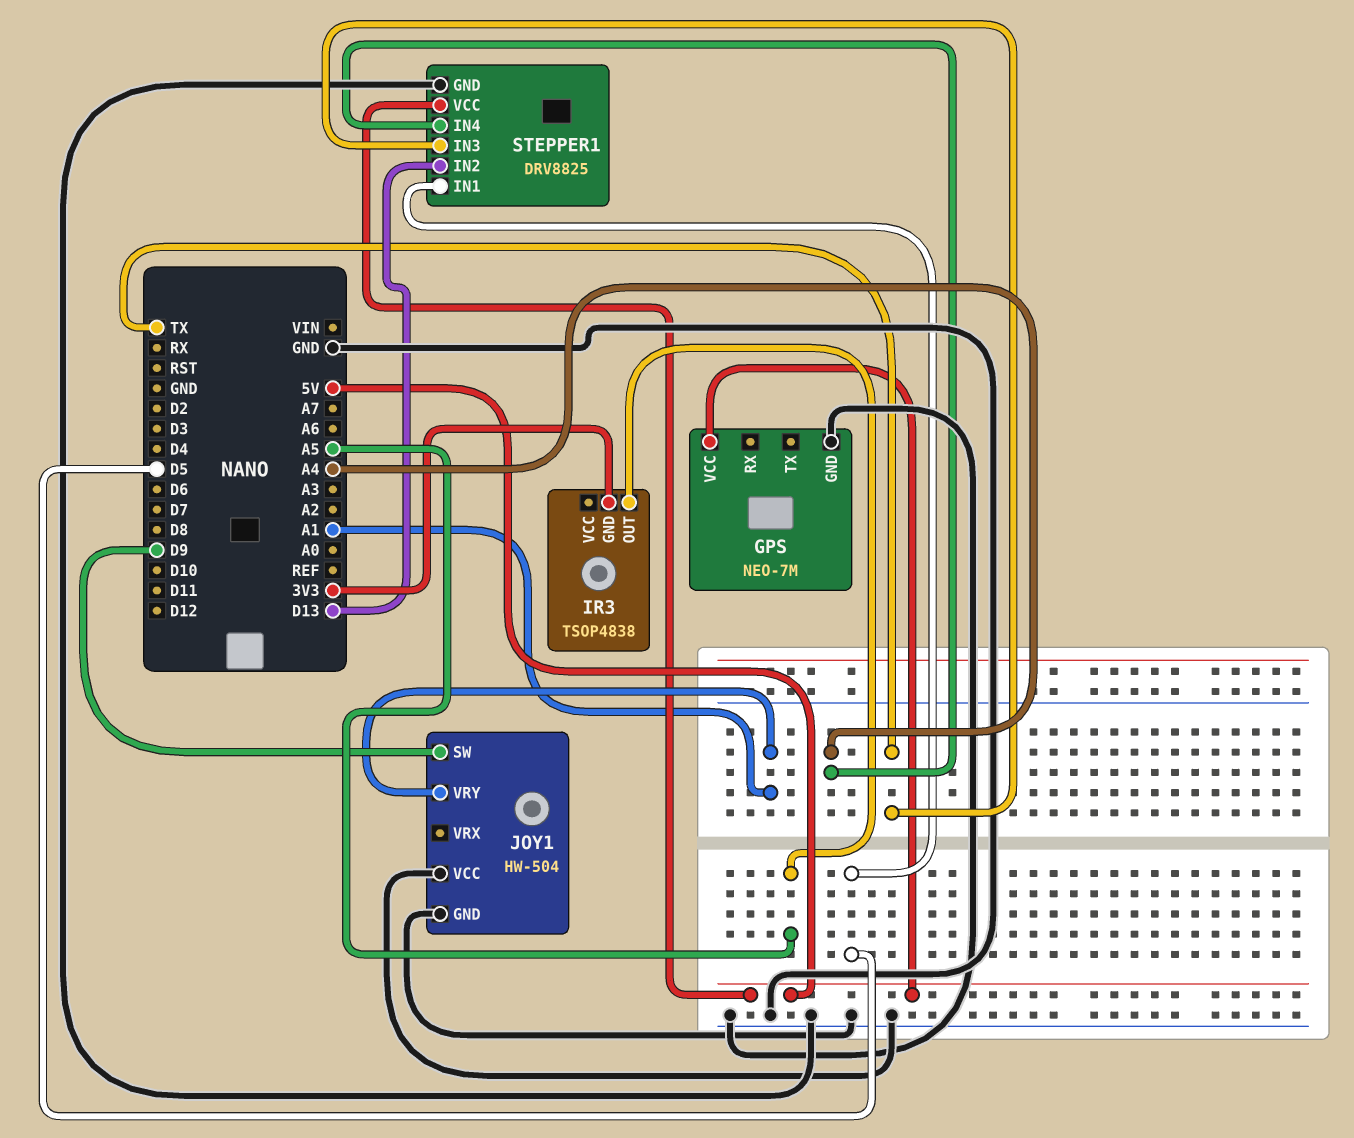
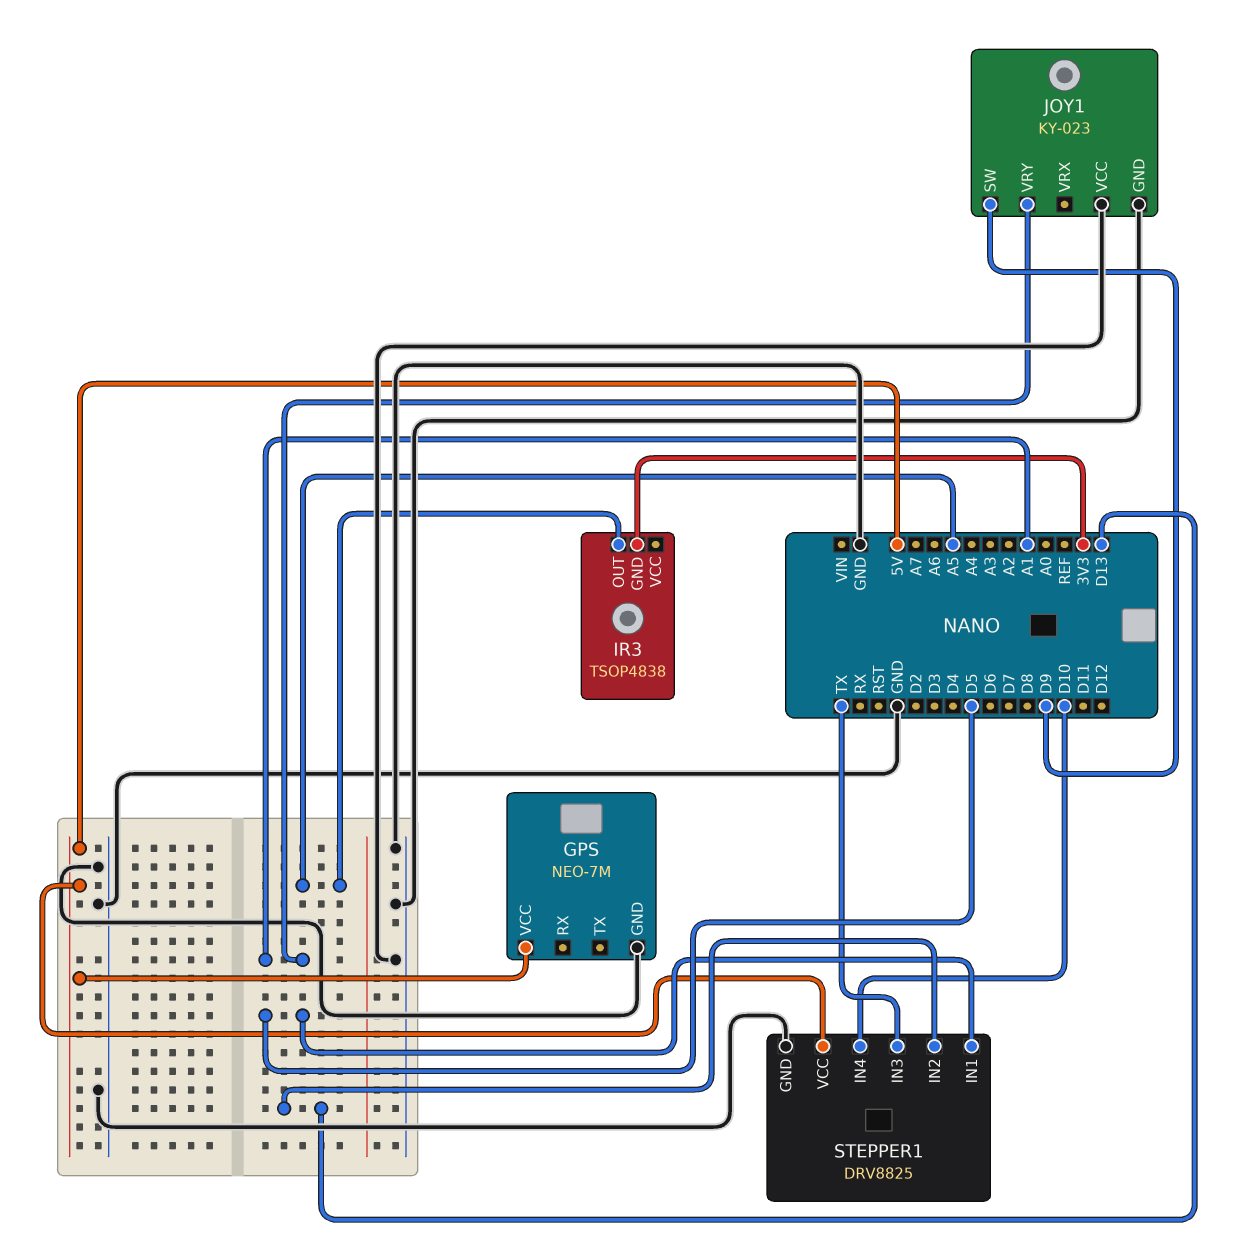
JOY1: HW-504 -> KY-023
STEPPER1 pin IN4: A4 -> D10

